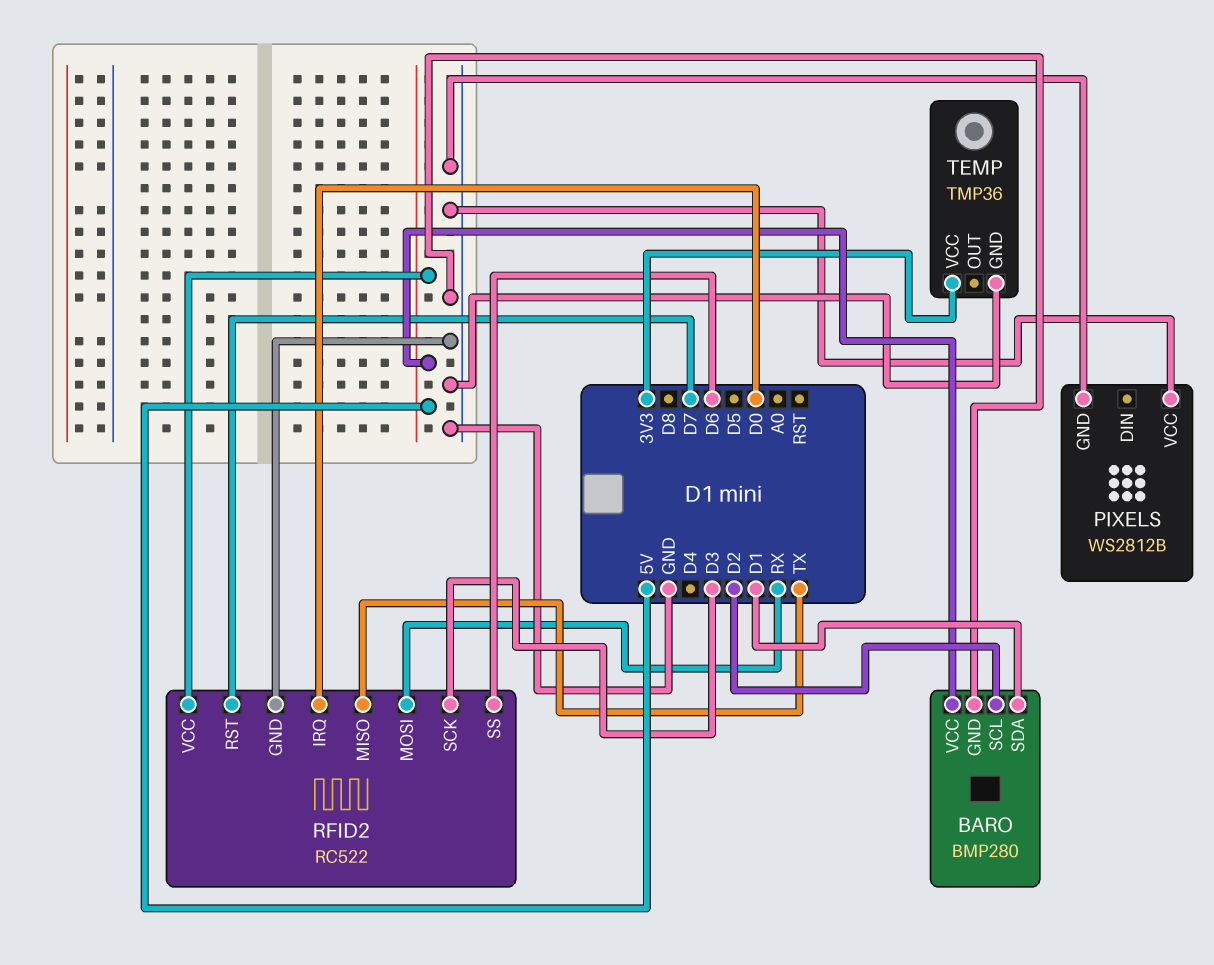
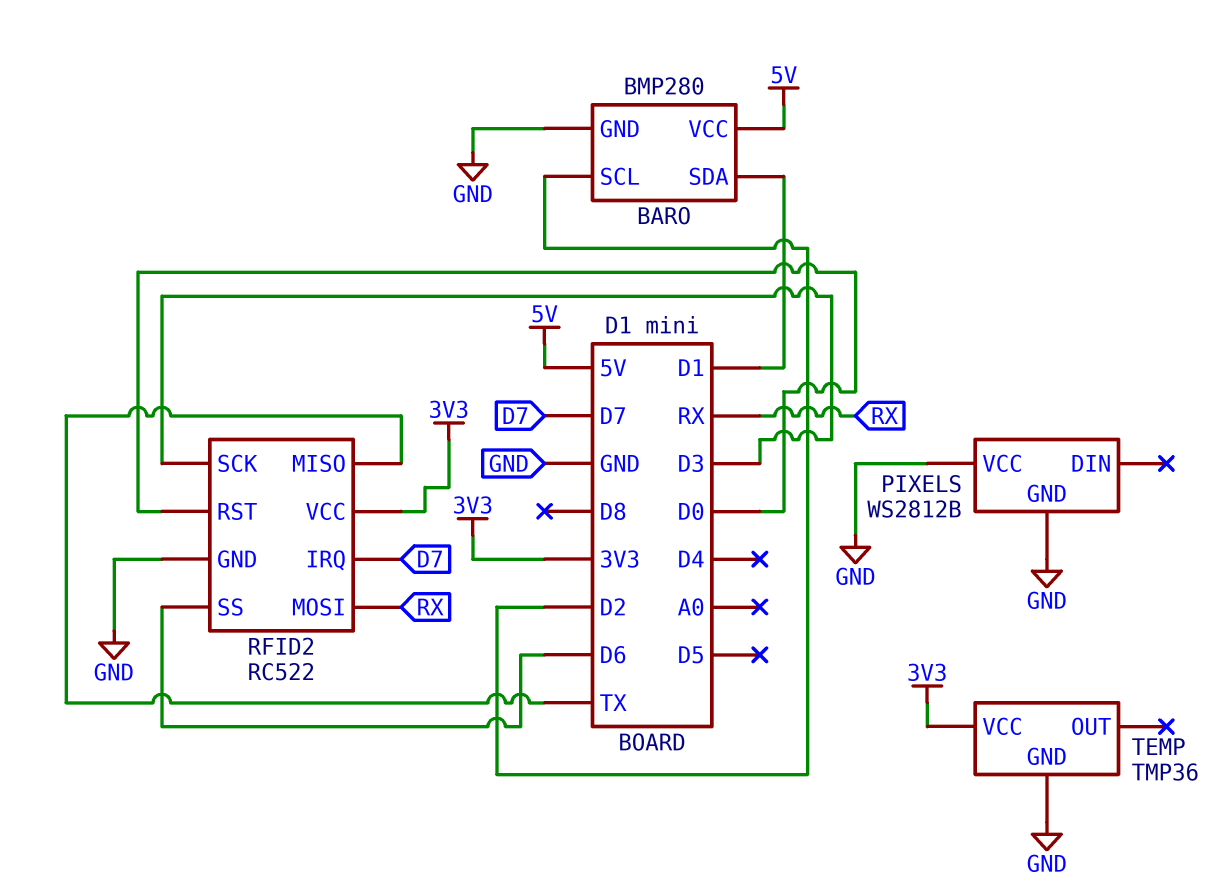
RFID2 pin IRQ: D0 -> D7
RFID2 pin RST: D7 -> D0
RFID2 pin VCC: 5V -> 3V3

